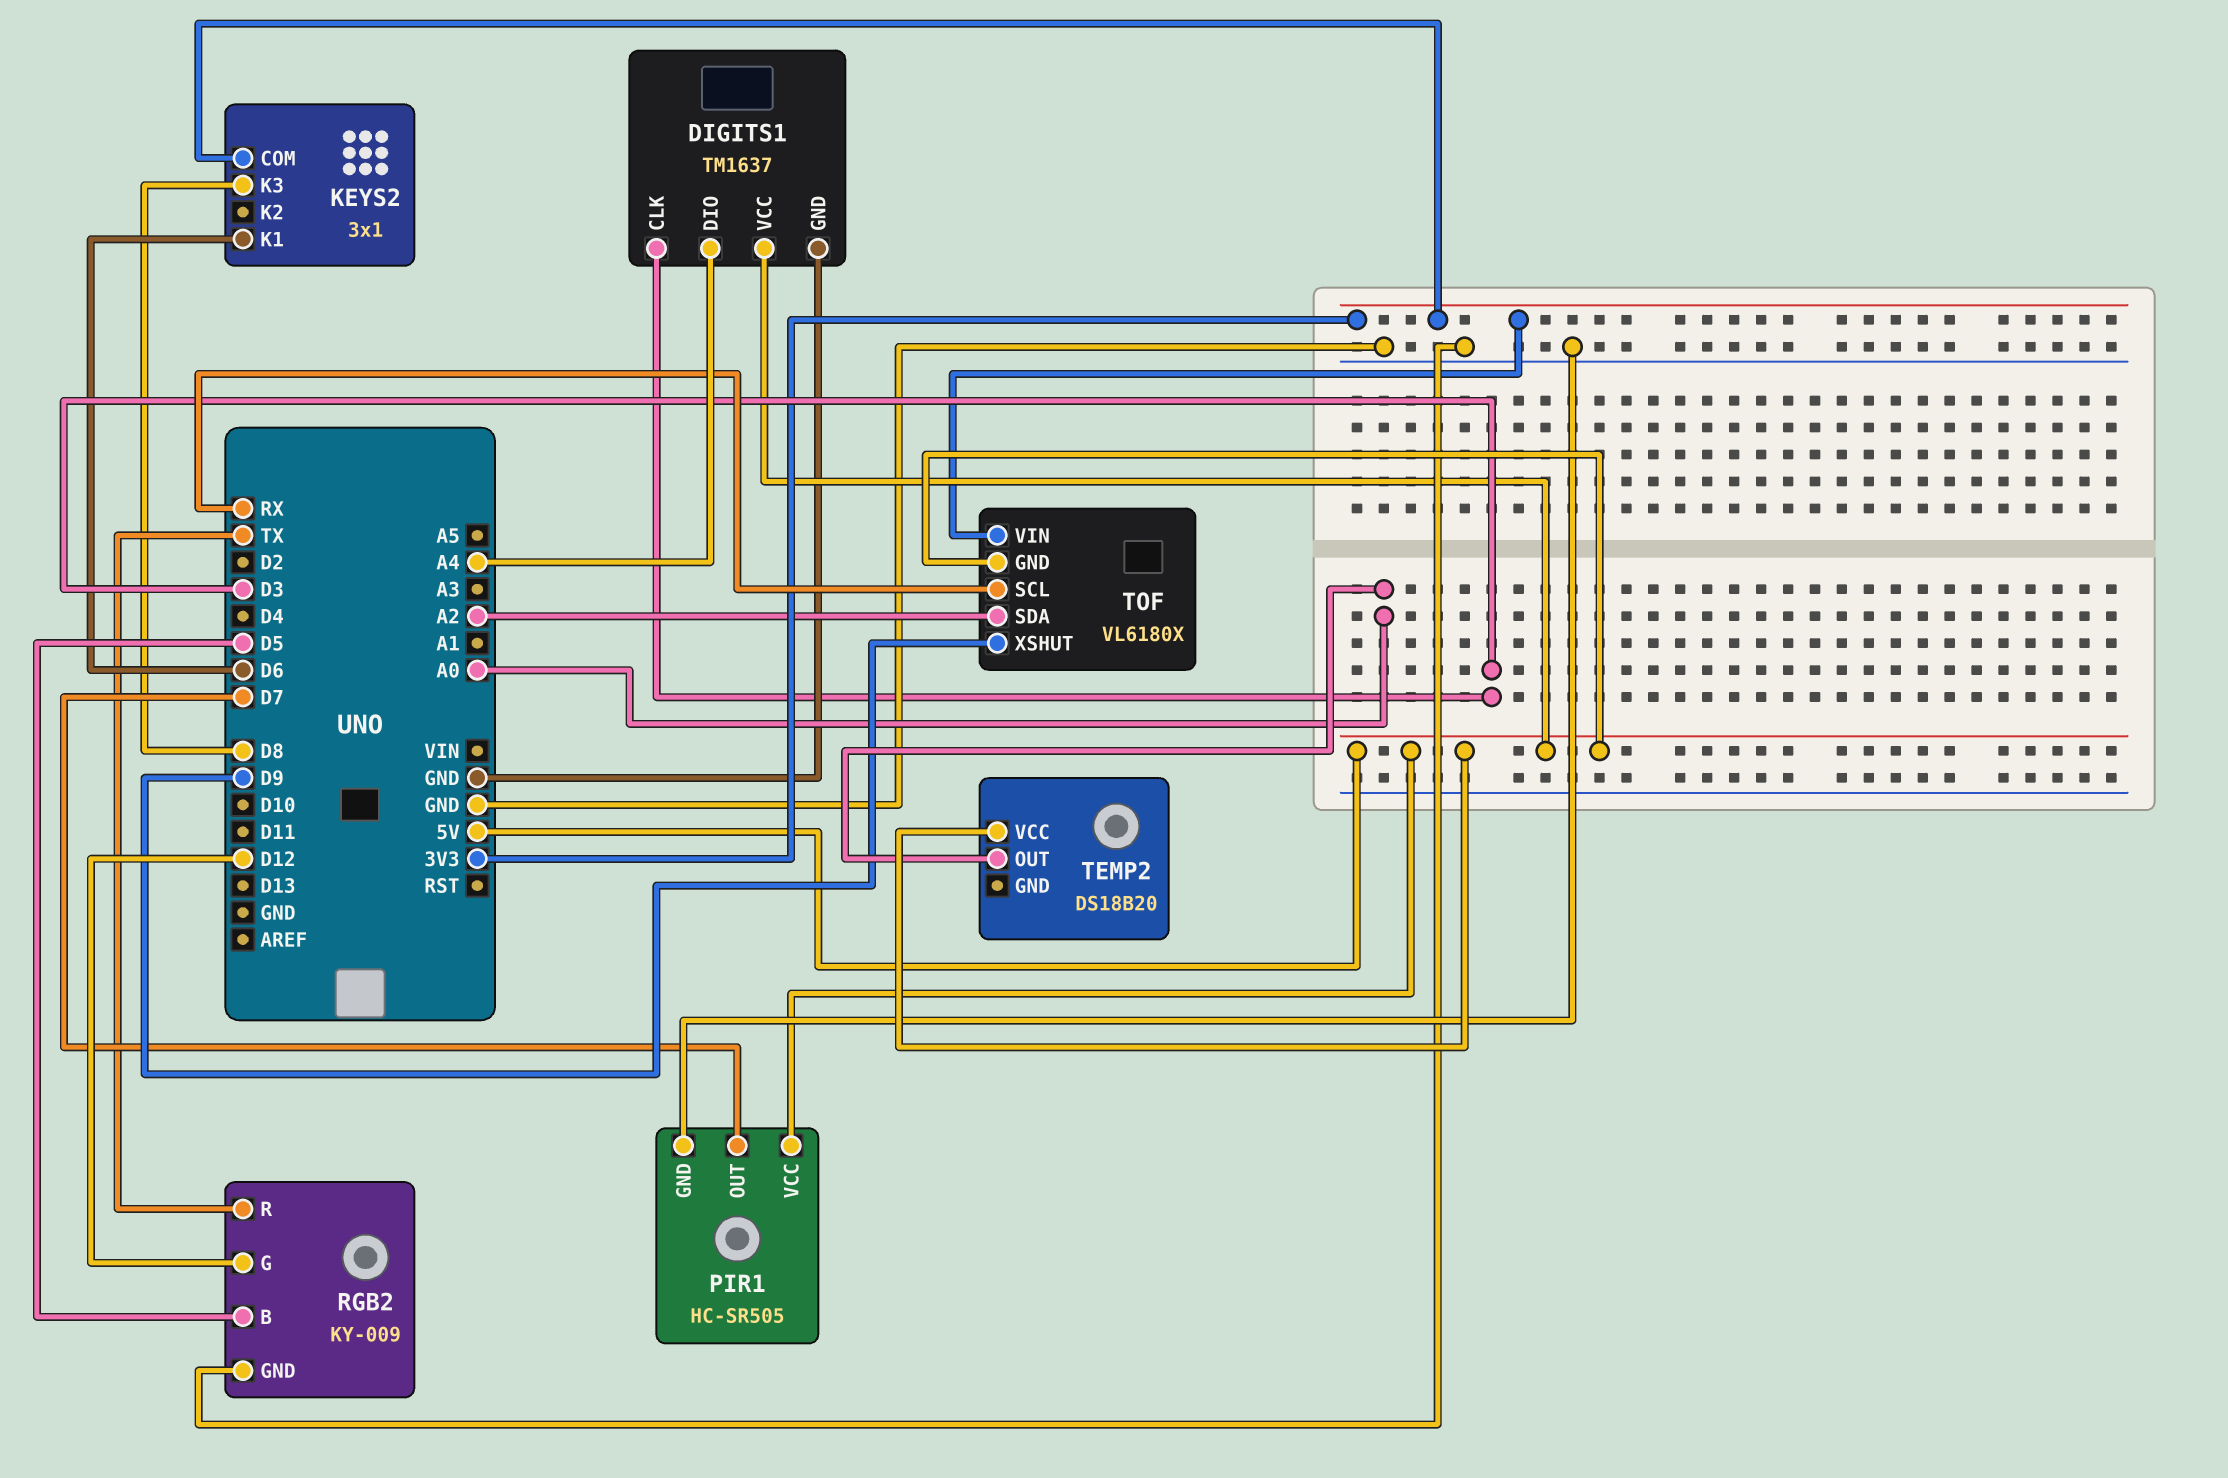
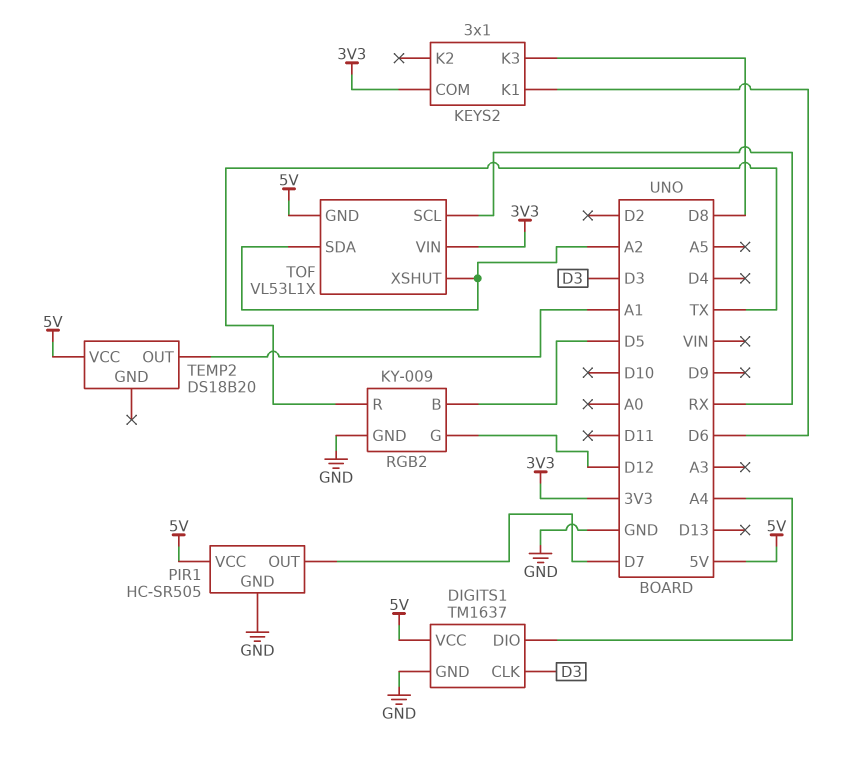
TEMP2 pin OUT: A0 -> A1
TOF: VL6180X -> VL53L1X
TOF pin XSHUT: D9 -> A2

